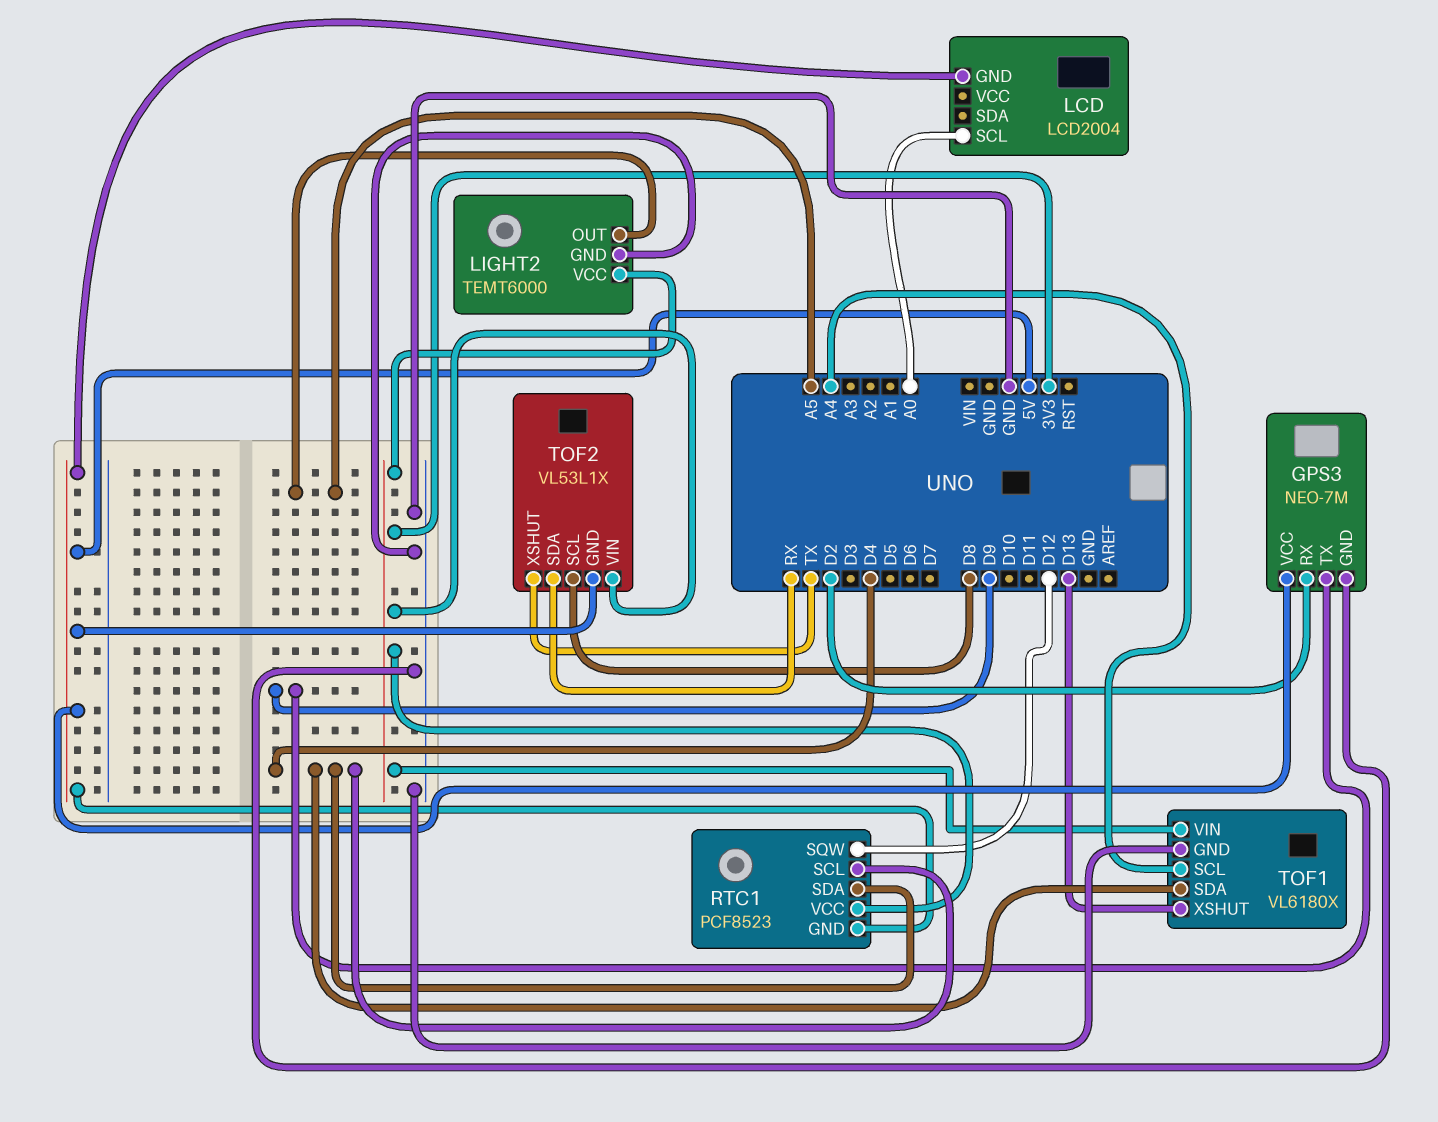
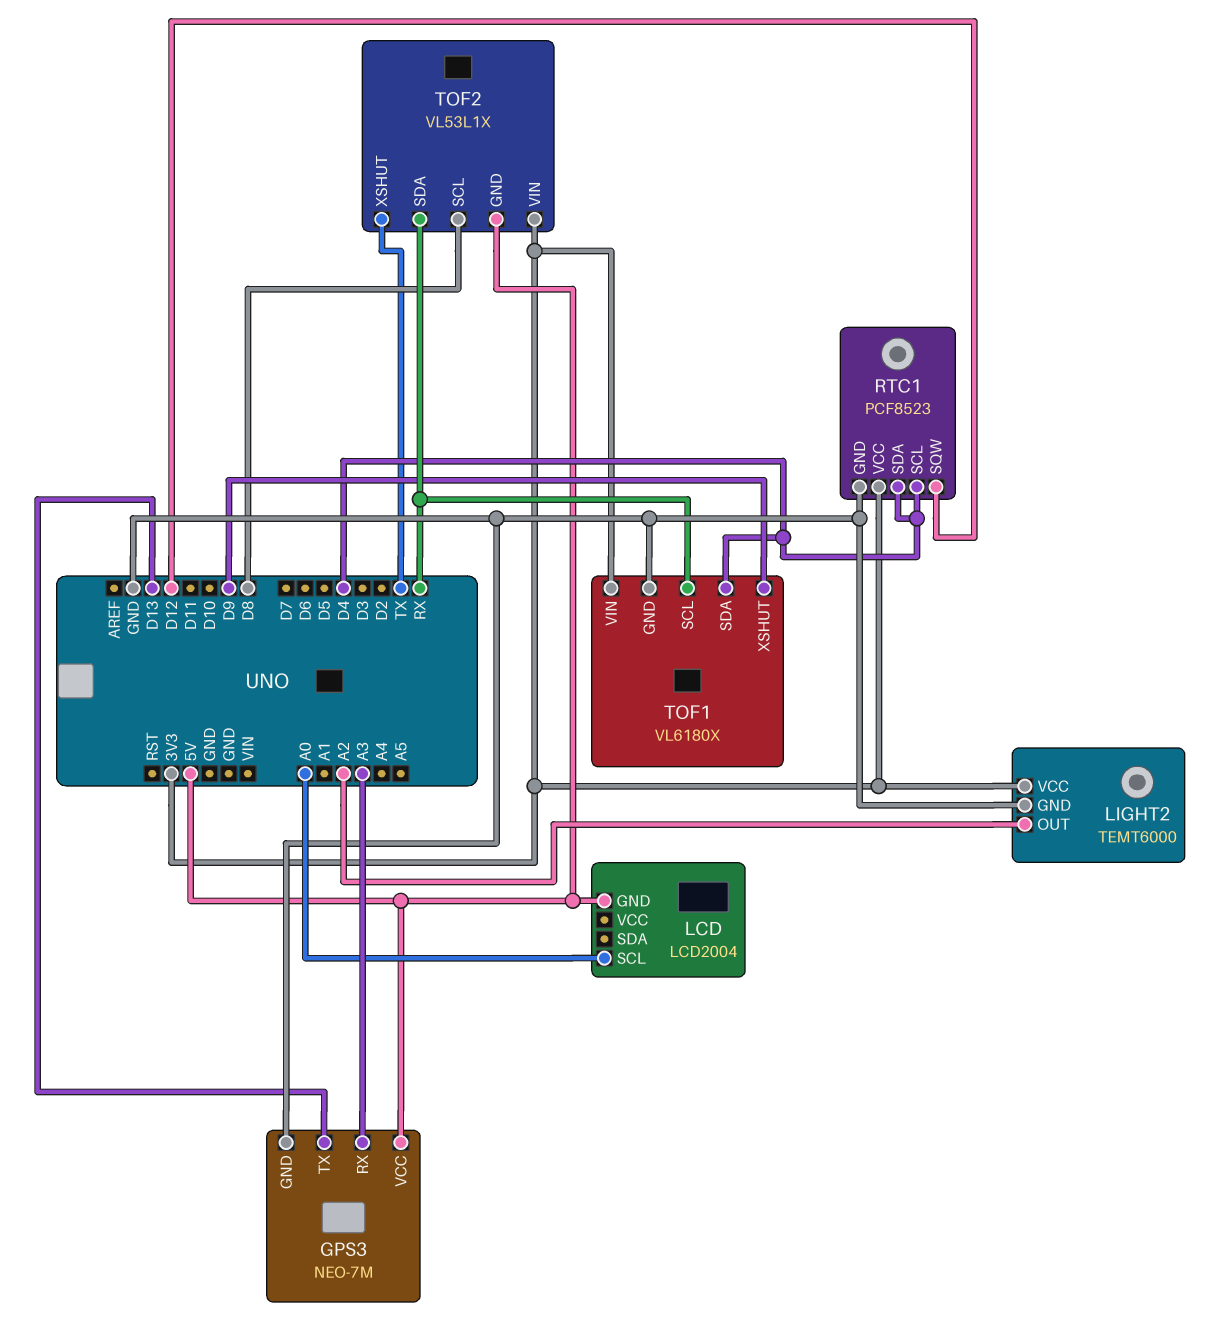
GPS3 pin RX: D2 -> A3
GPS3 pin TX: D9 -> D13
LIGHT2 pin OUT: A5 -> A2
RTC1 pin GND: 5V -> GND
TOF1 pin SCL: A4 -> RX
TOF1 pin XSHUT: D13 -> D9

